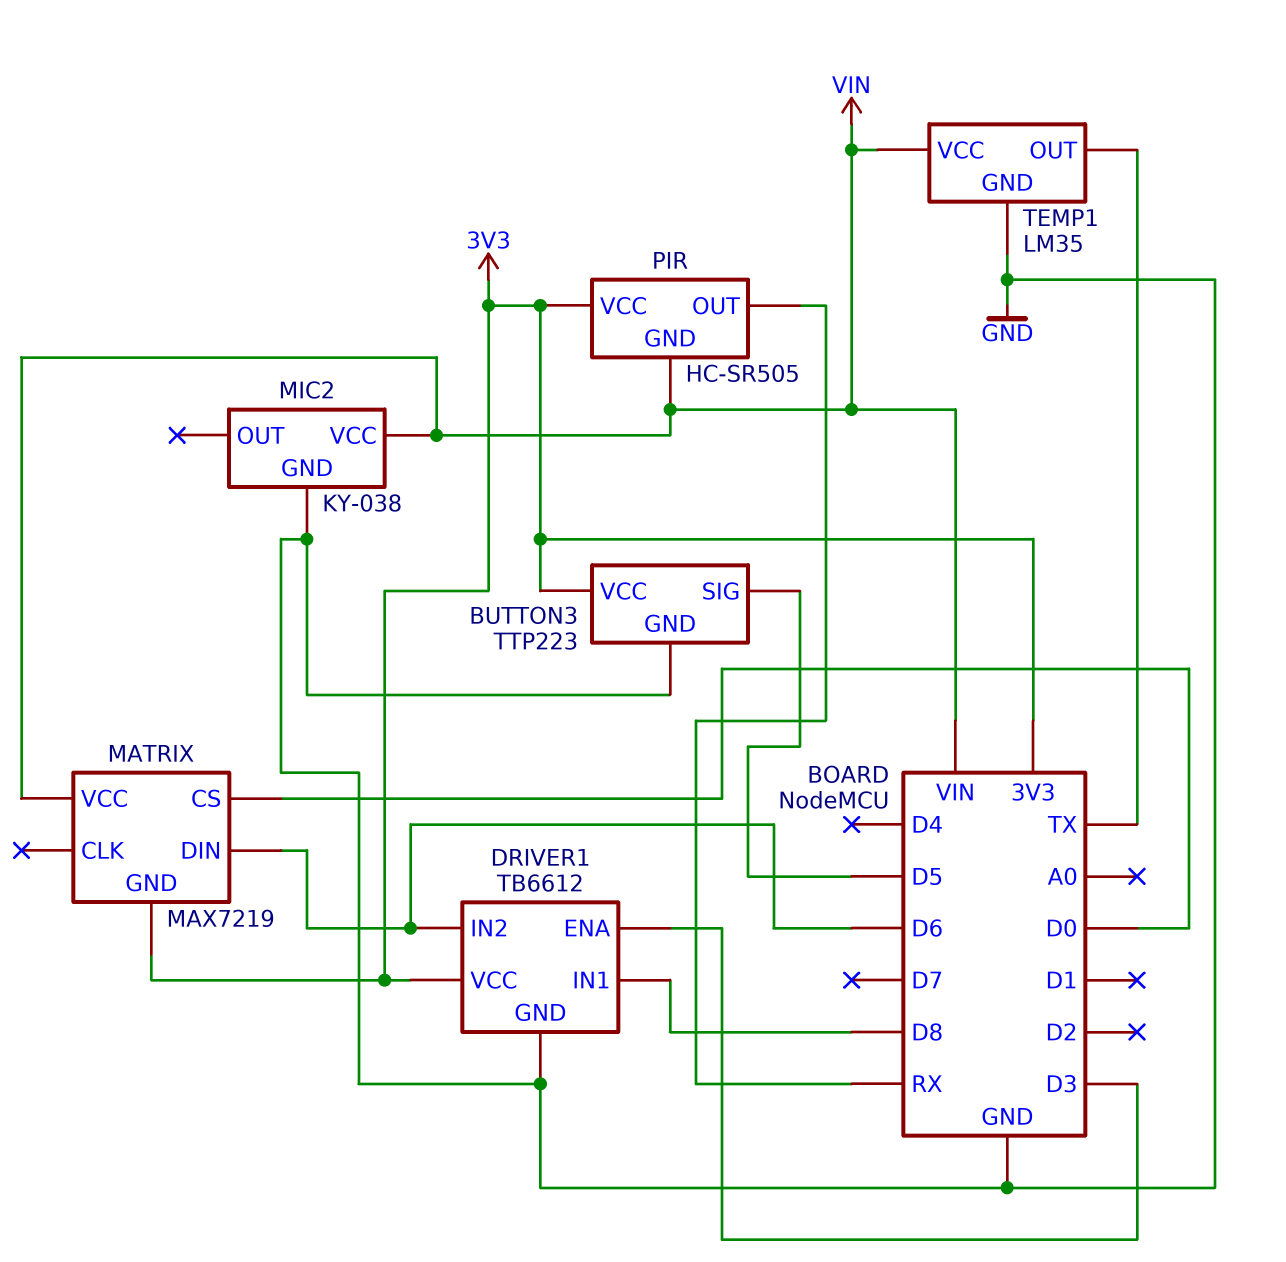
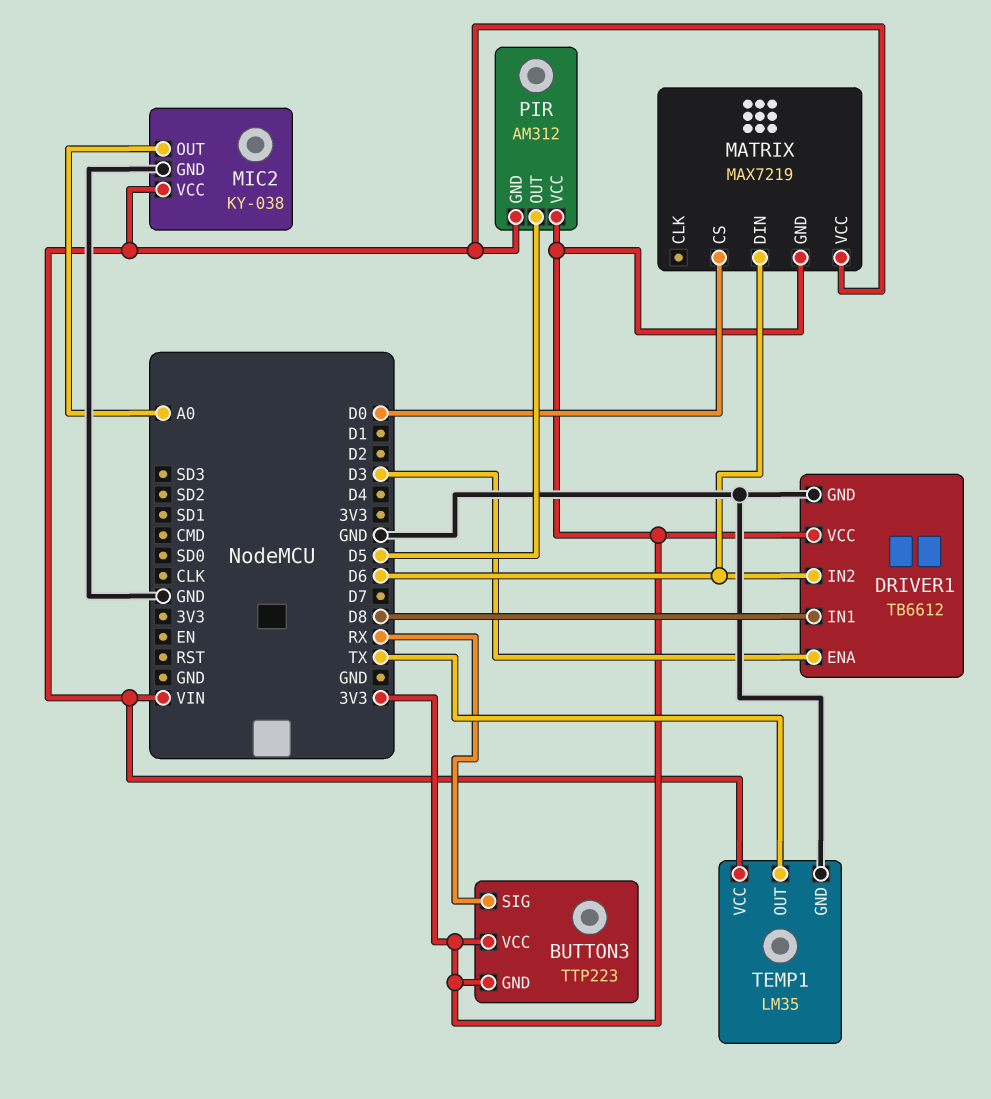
BUTTON3 pin GND: GND -> 3V3
BUTTON3 pin SIG: D5 -> RX
MIC2 pin OUT: none -> A0
PIR: HC-SR505 -> AM312
PIR pin OUT: RX -> D5

